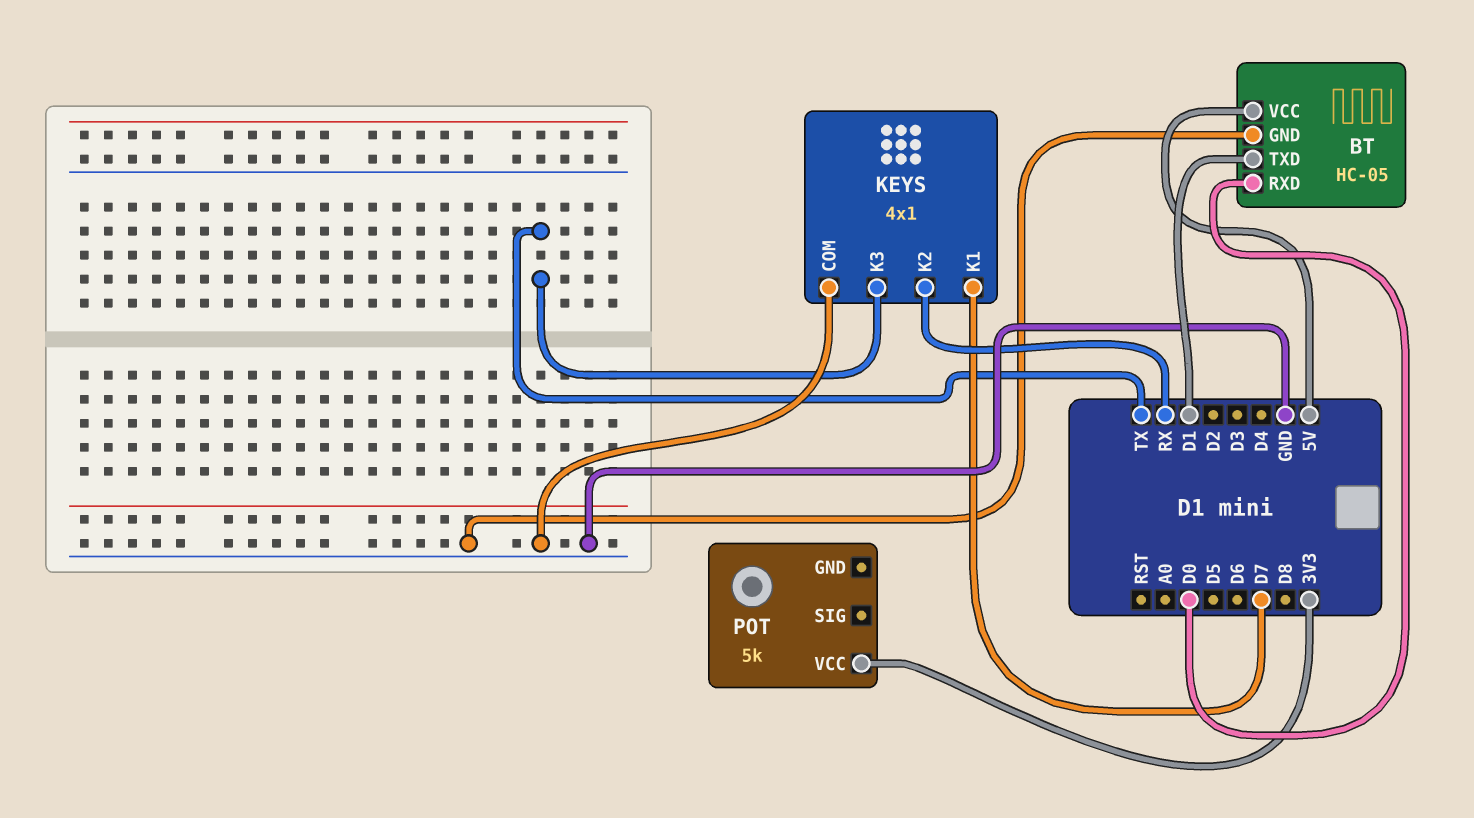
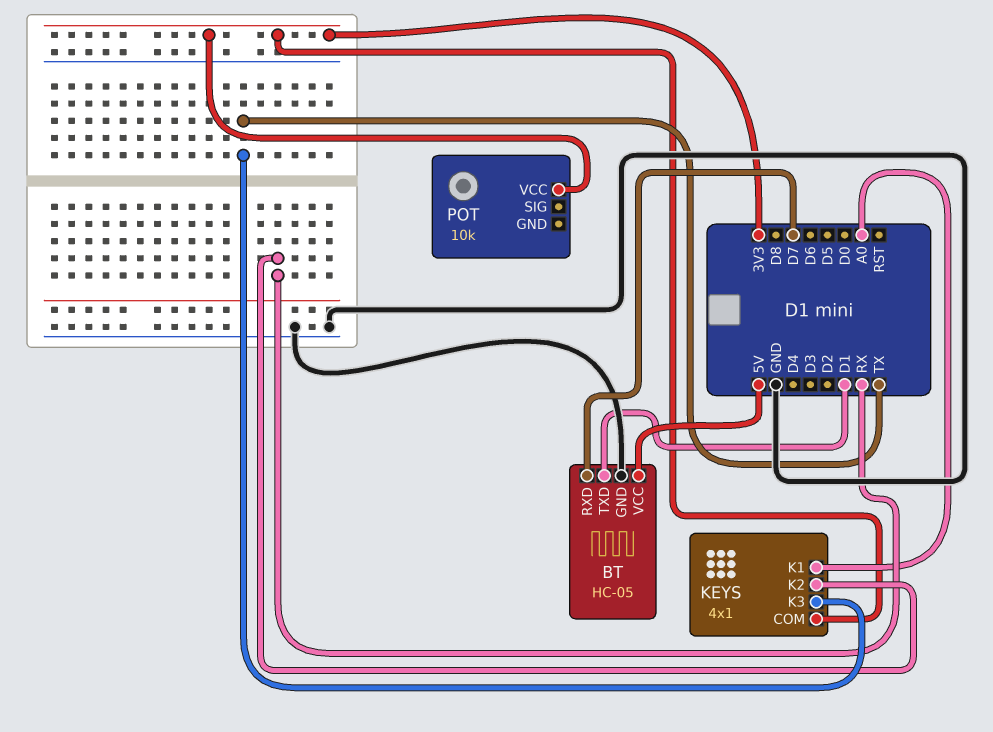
BT pin RXD: D0 -> D7
KEYS pin COM: GND -> 3V3
KEYS pin K1: D7 -> A0
POT: 5k -> 10k

